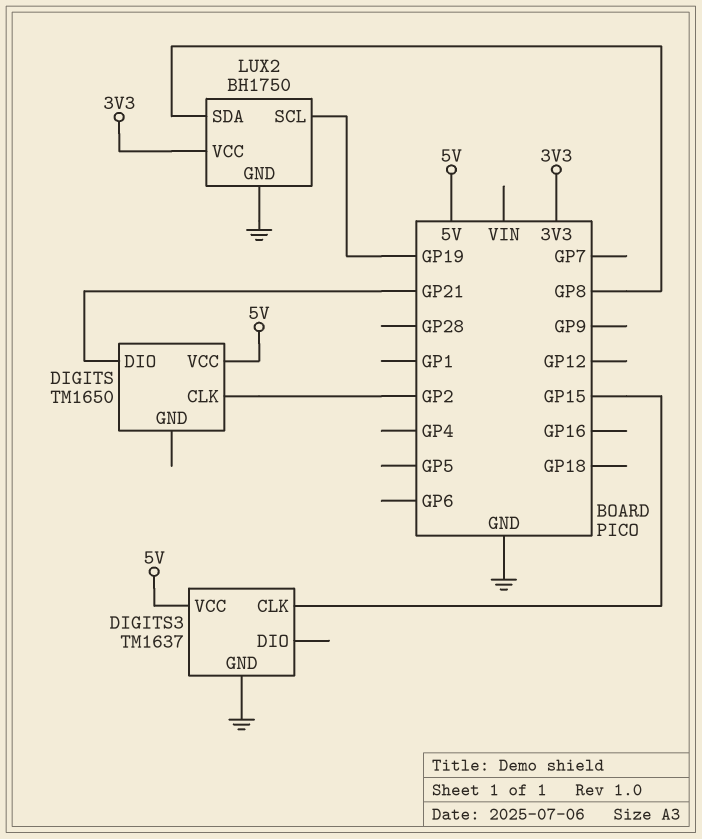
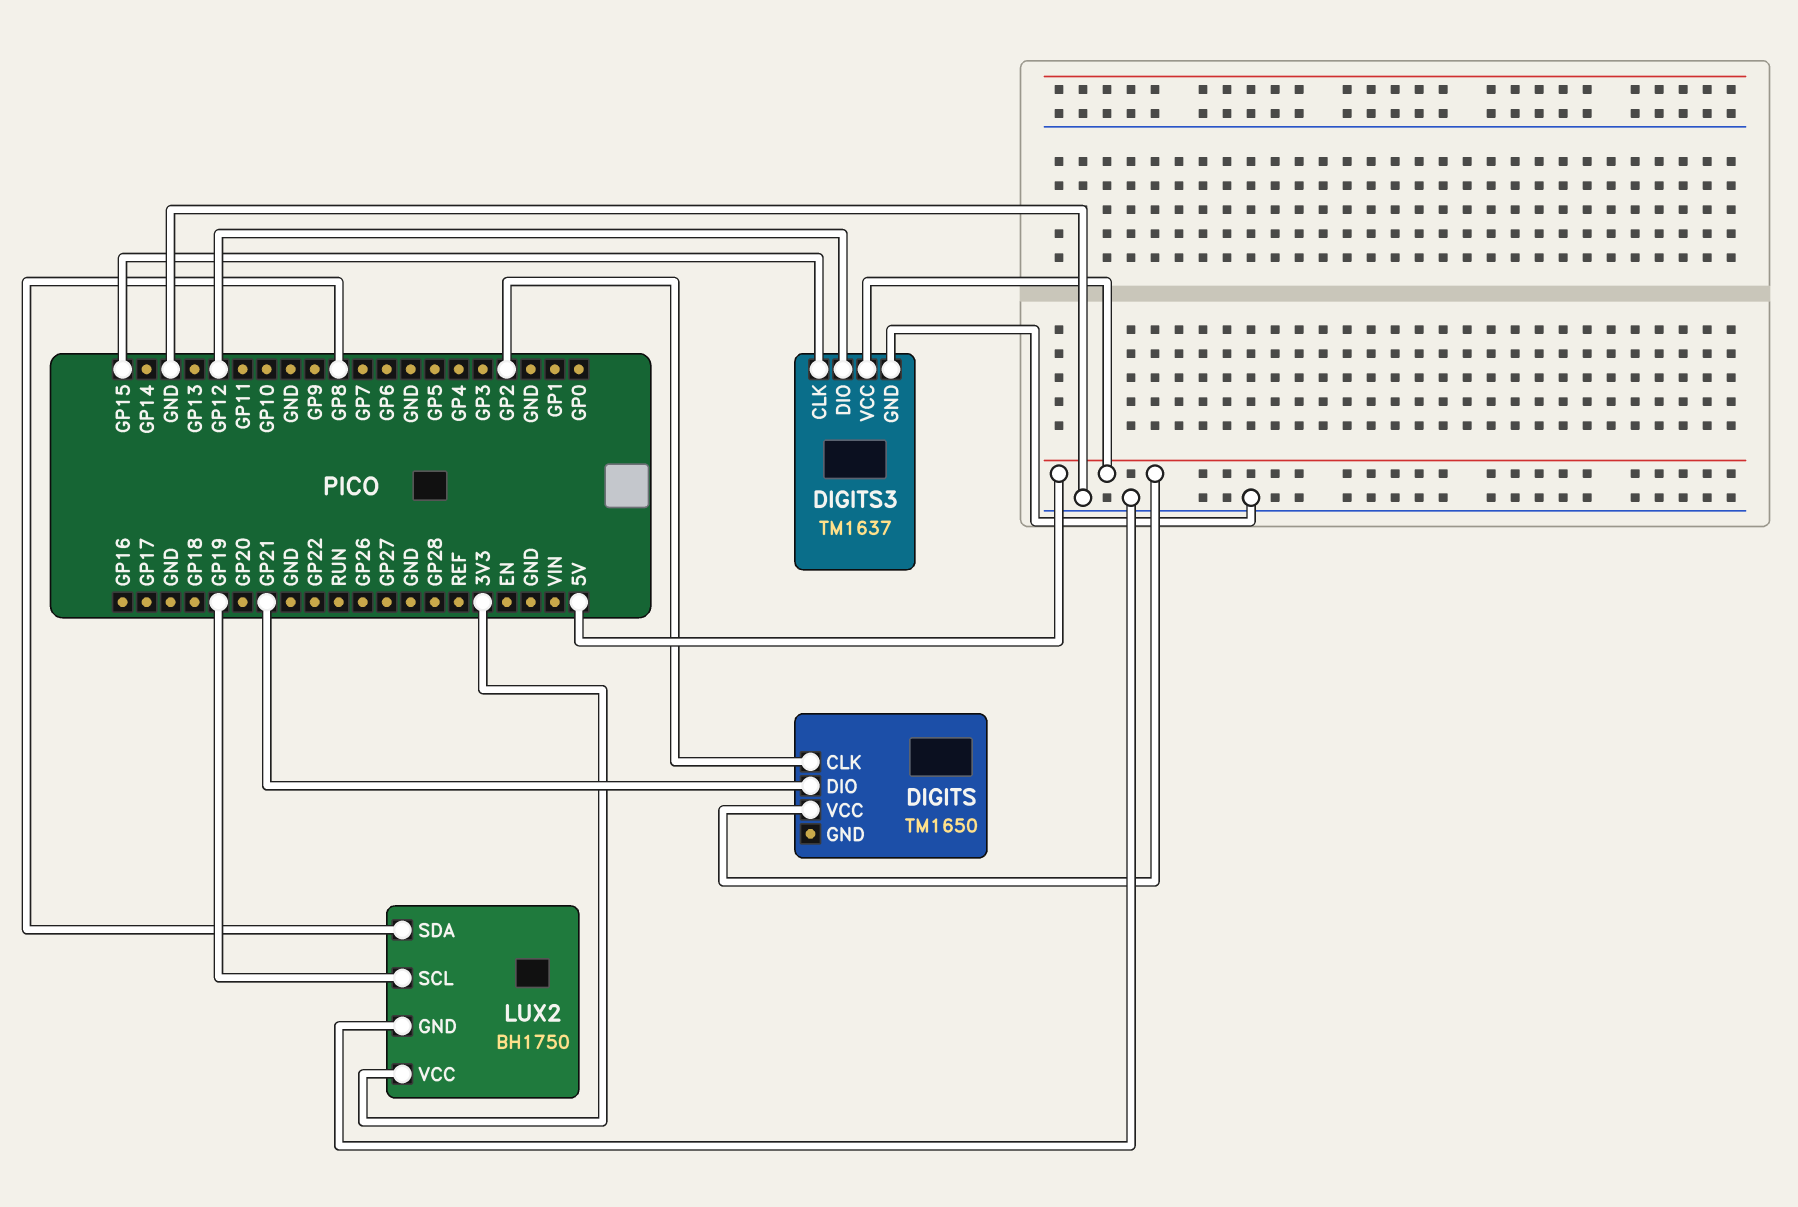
DIGITS3 pin DIO: none -> GP12

